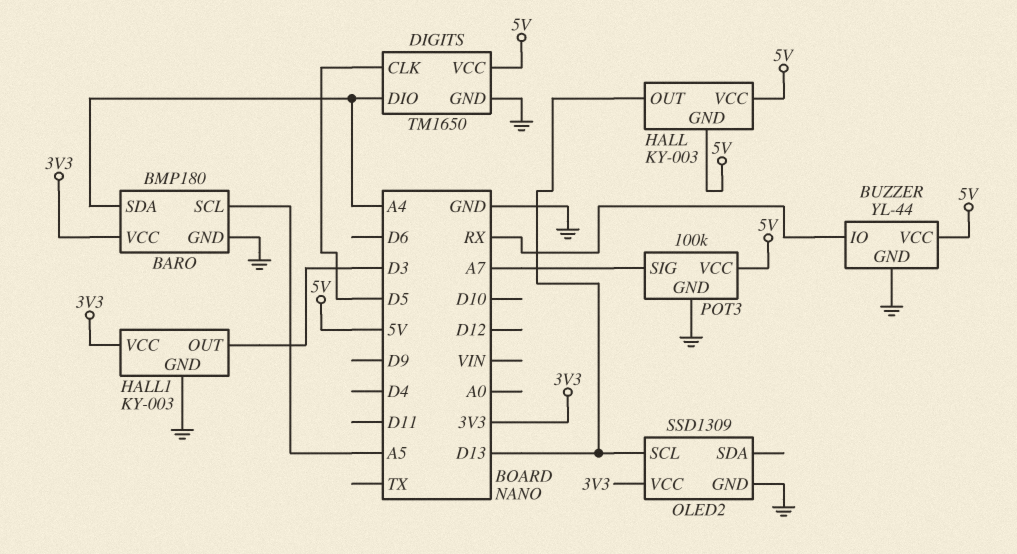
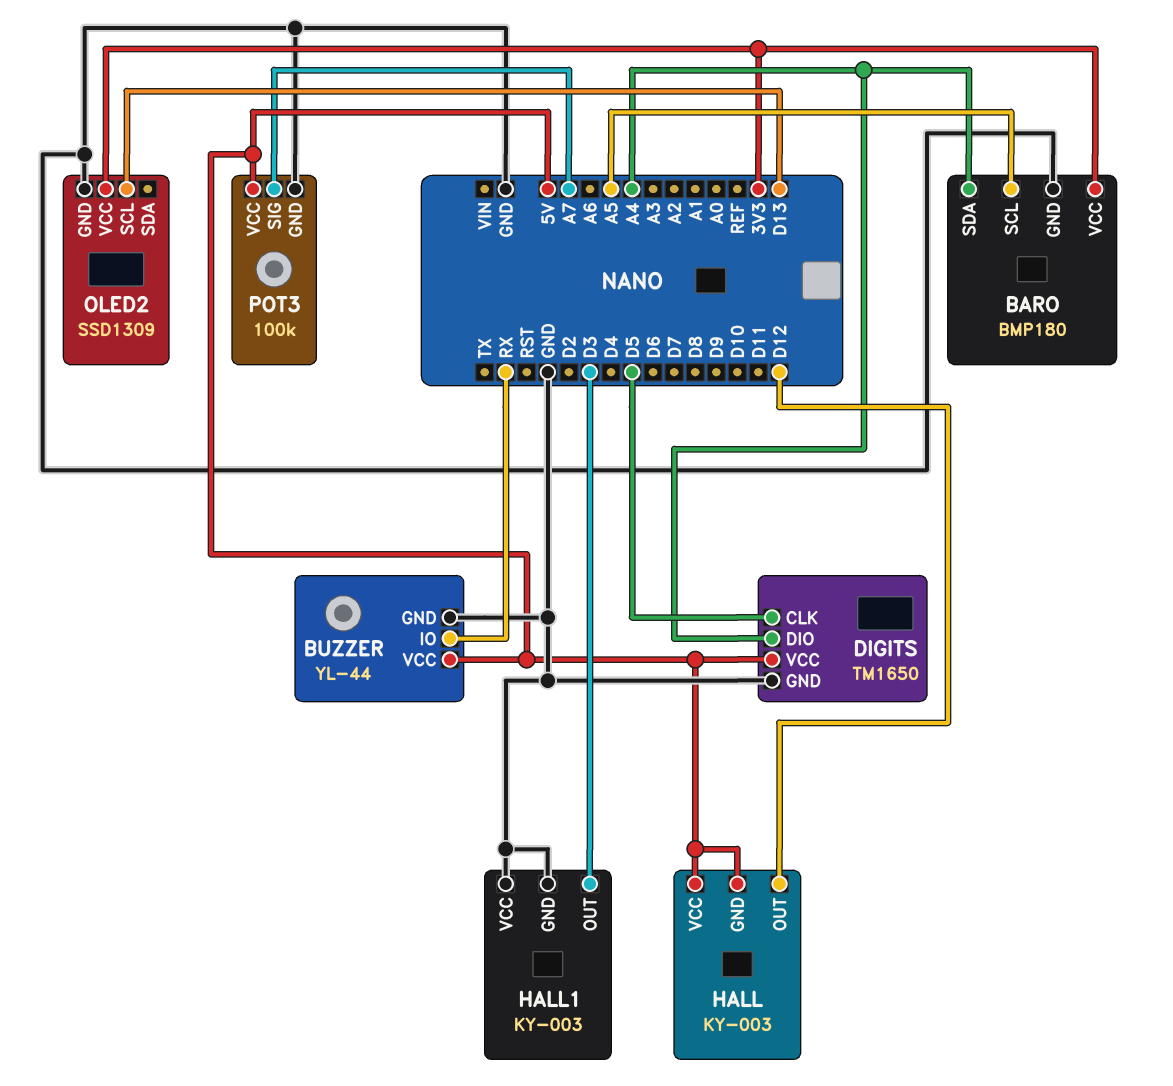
HALL pin OUT: D13 -> D12
HALL1 pin VCC: 3V3 -> GND

